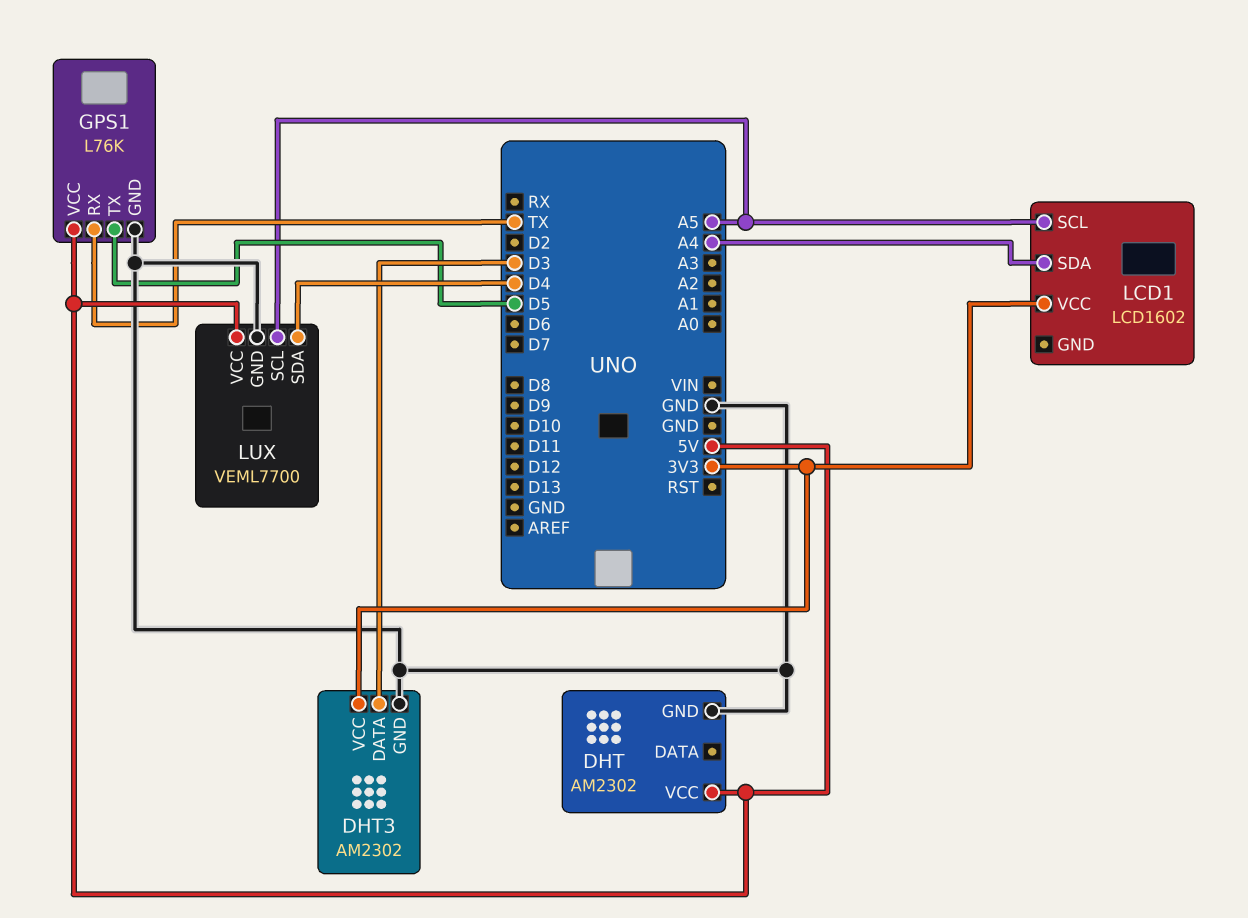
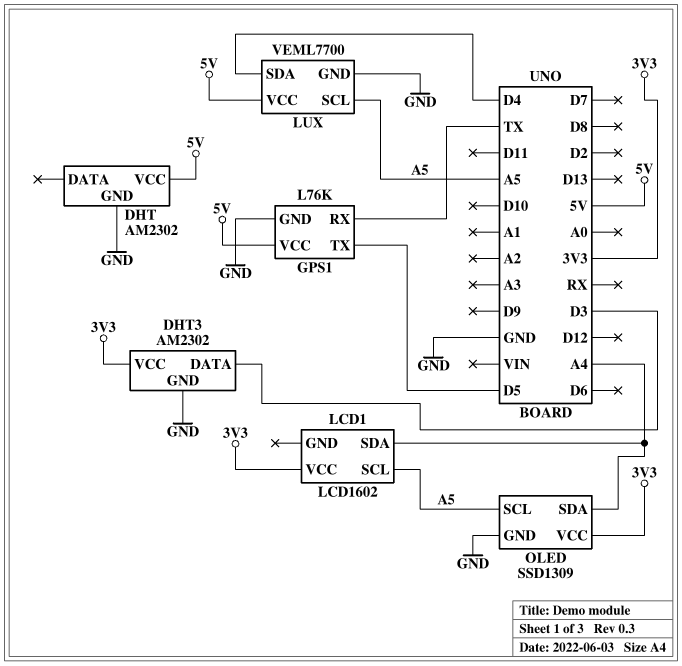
OLED: none -> SSD1309
OLED pin GND: none -> GND
OLED pin SCL: none -> A5
OLED pin SDA: none -> A4
OLED pin VCC: none -> 3V3

